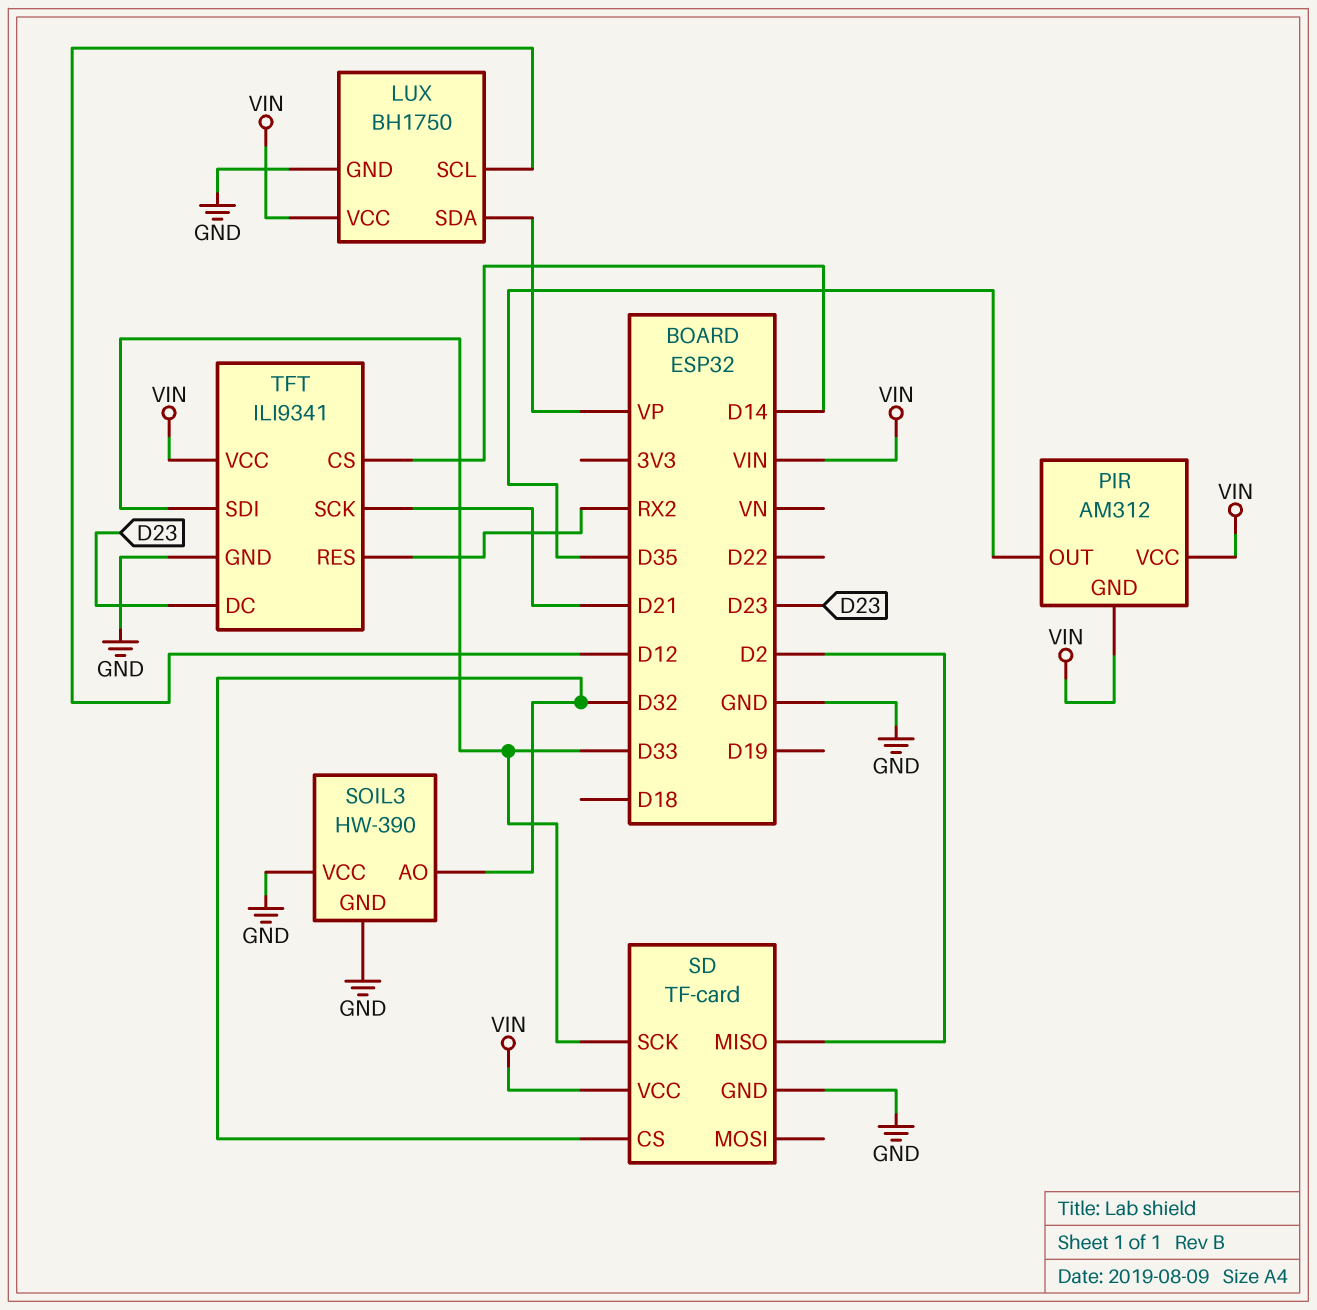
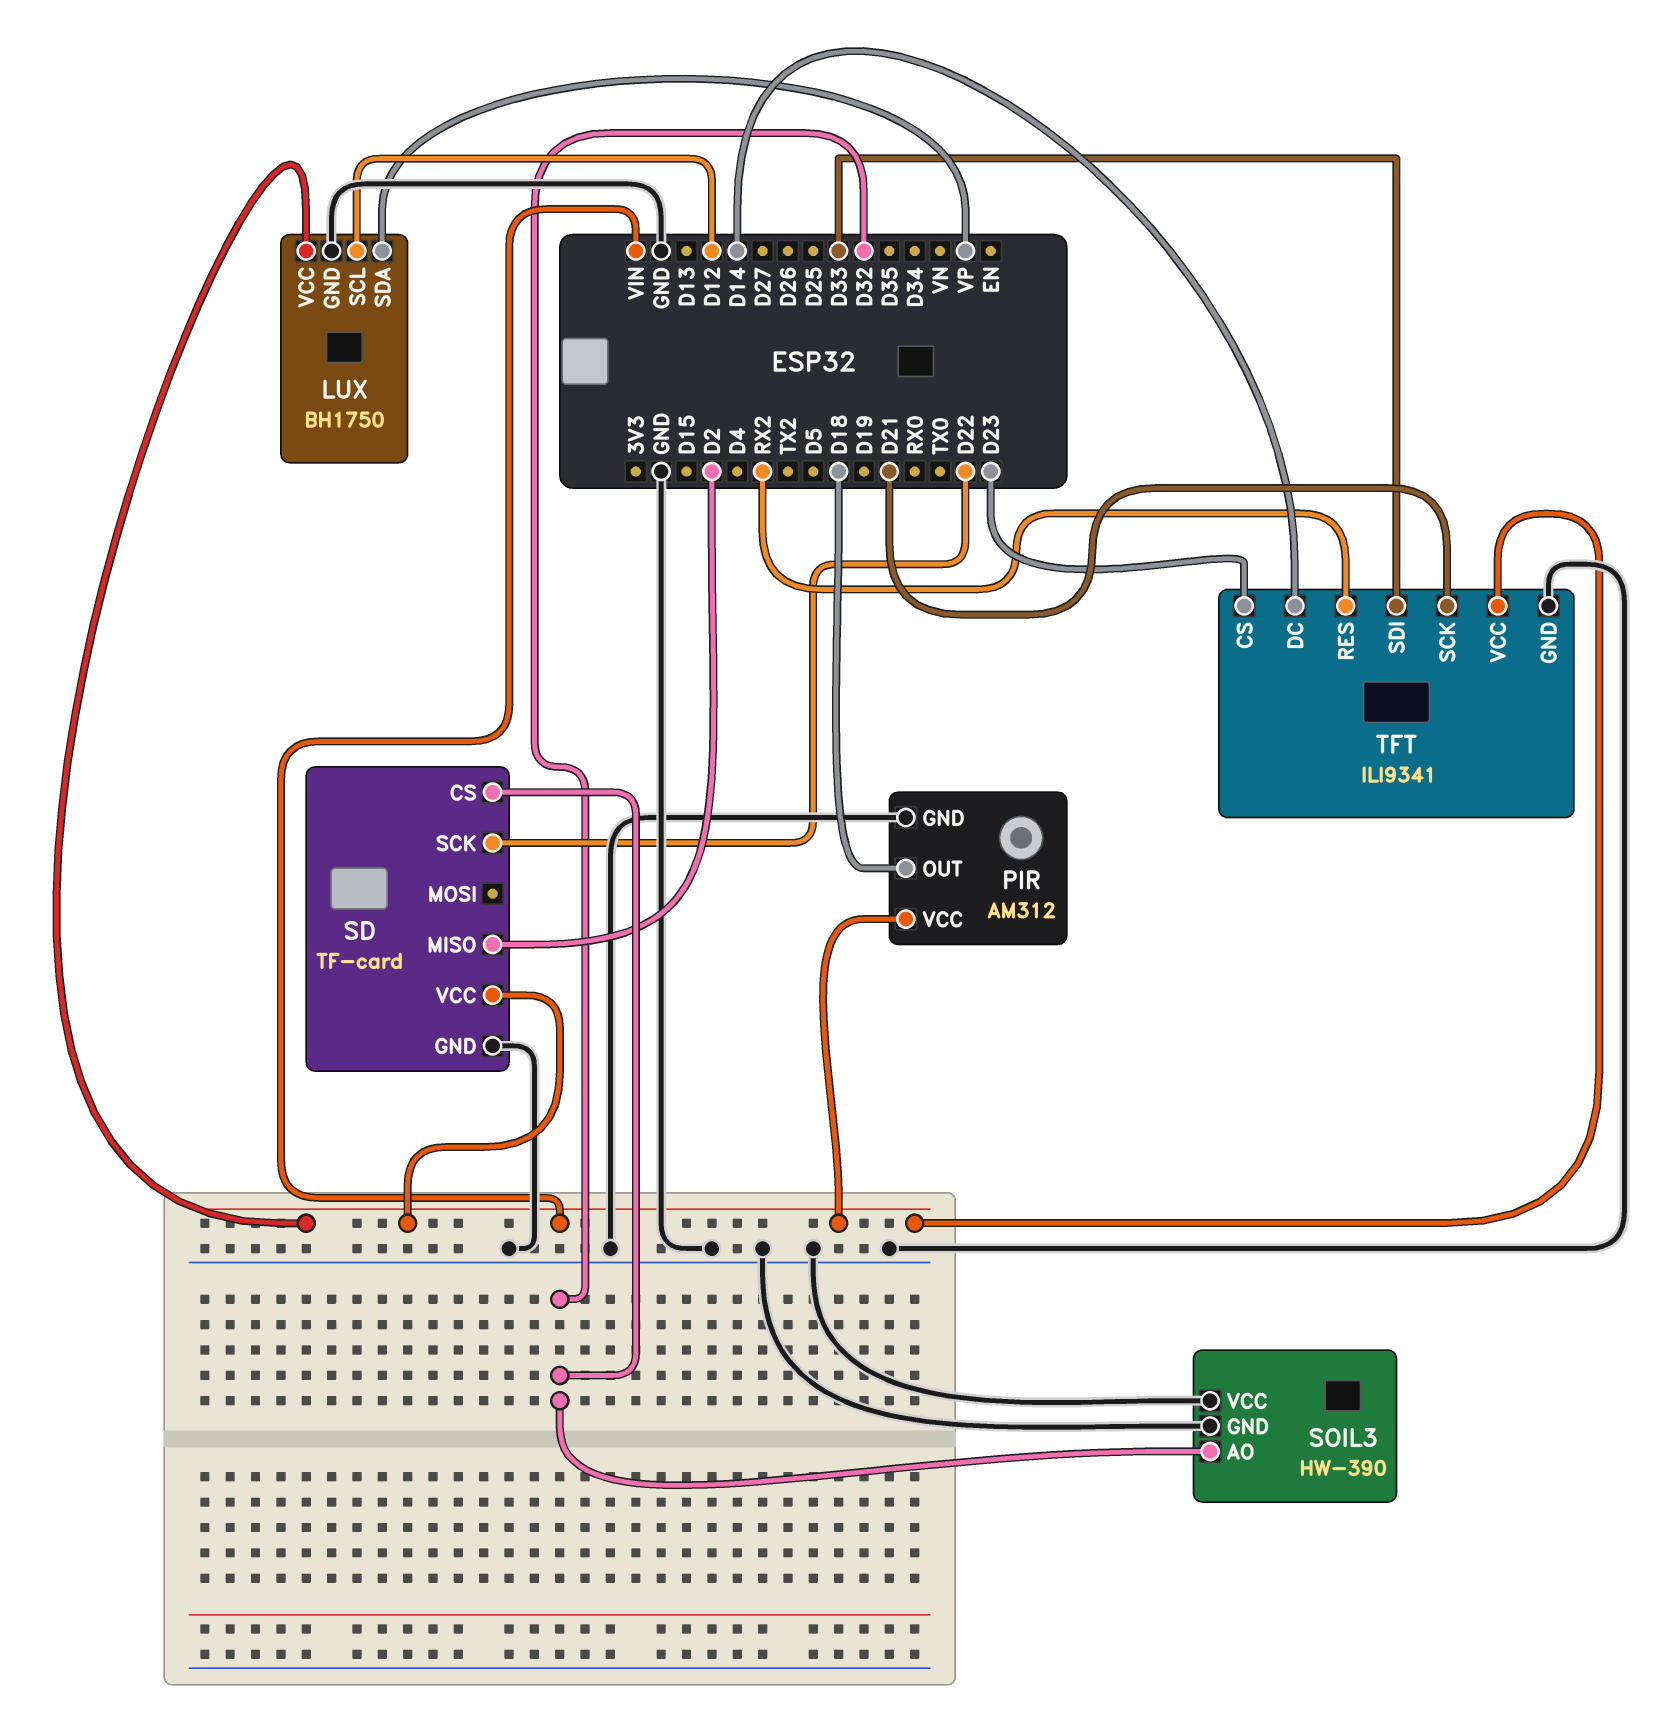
PIR pin GND: VIN -> GND
PIR pin OUT: D35 -> D18
SD pin SCK: D33 -> D22
TFT pin CS: D14 -> D23
TFT pin DC: D23 -> D14

